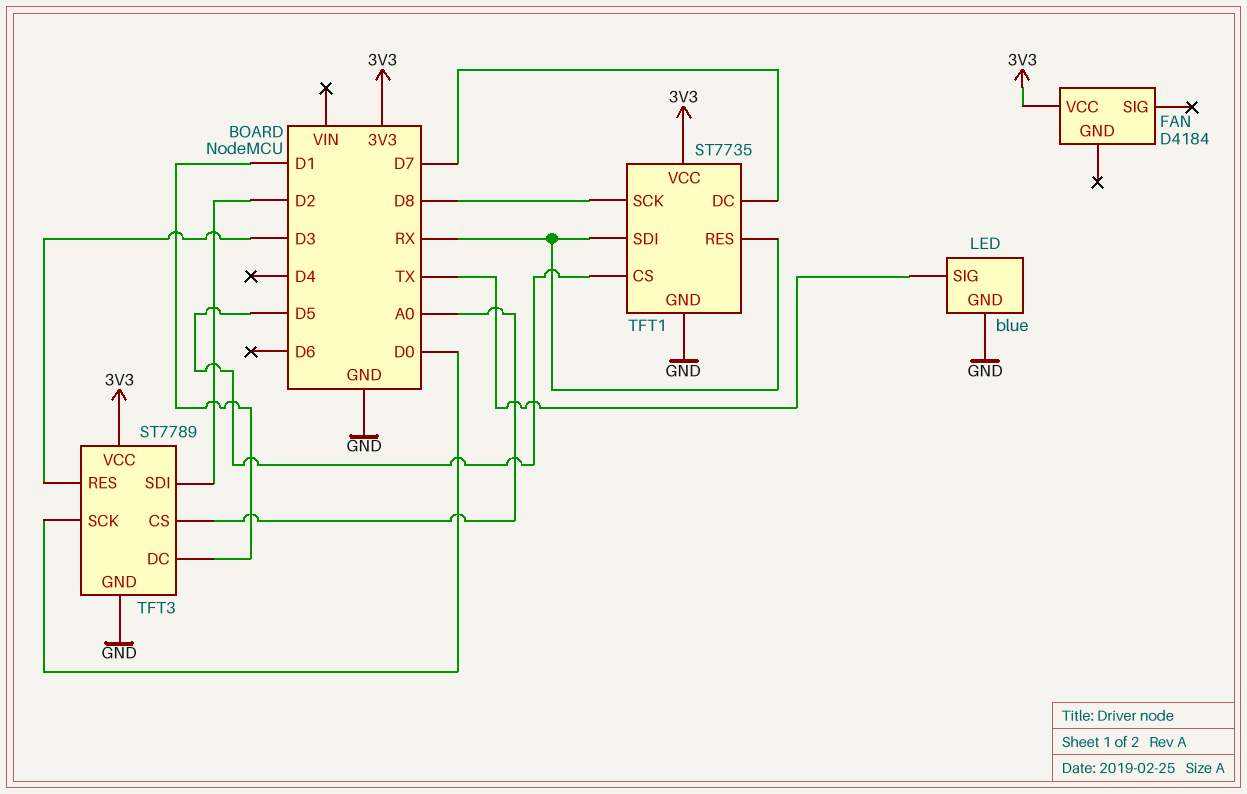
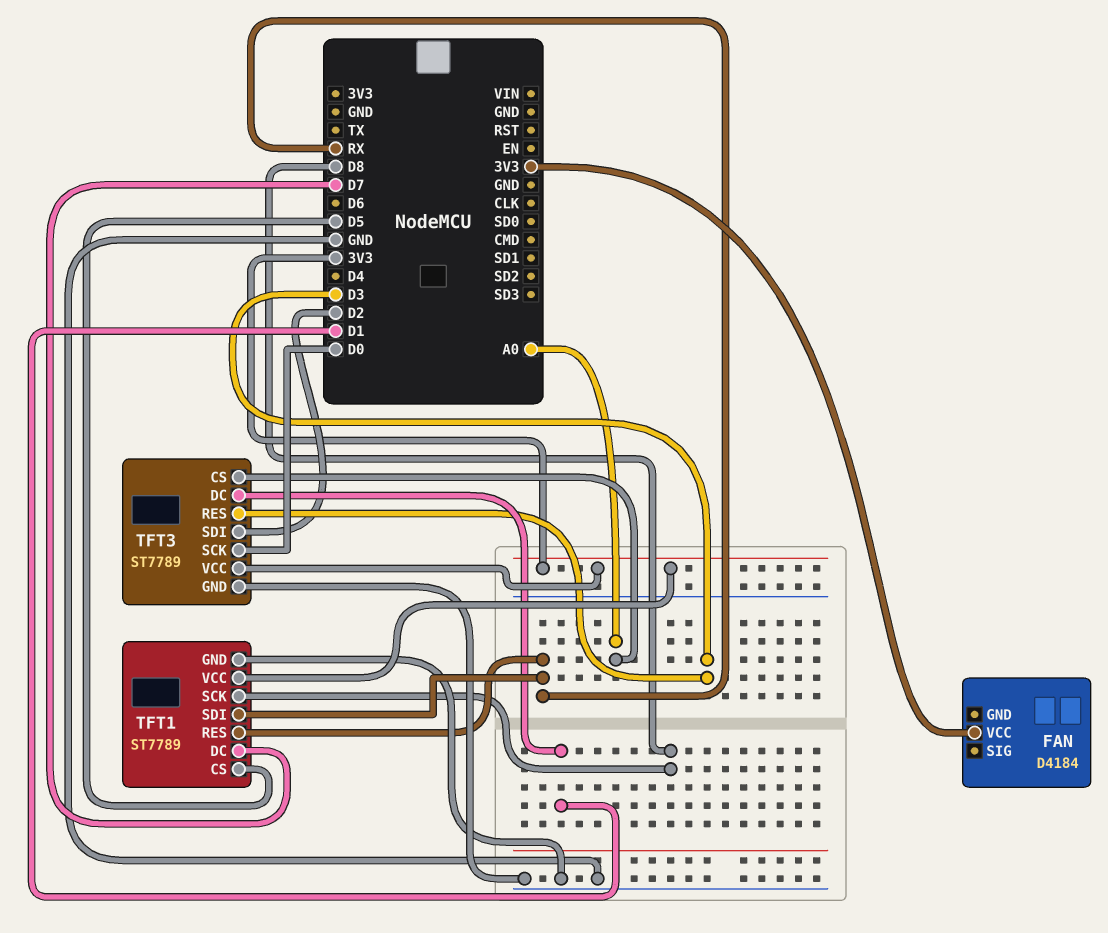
LED: blue -> none
LED pin GND: GND -> none
LED pin SIG: TX -> none
TFT1: ST7735 -> ST7789

